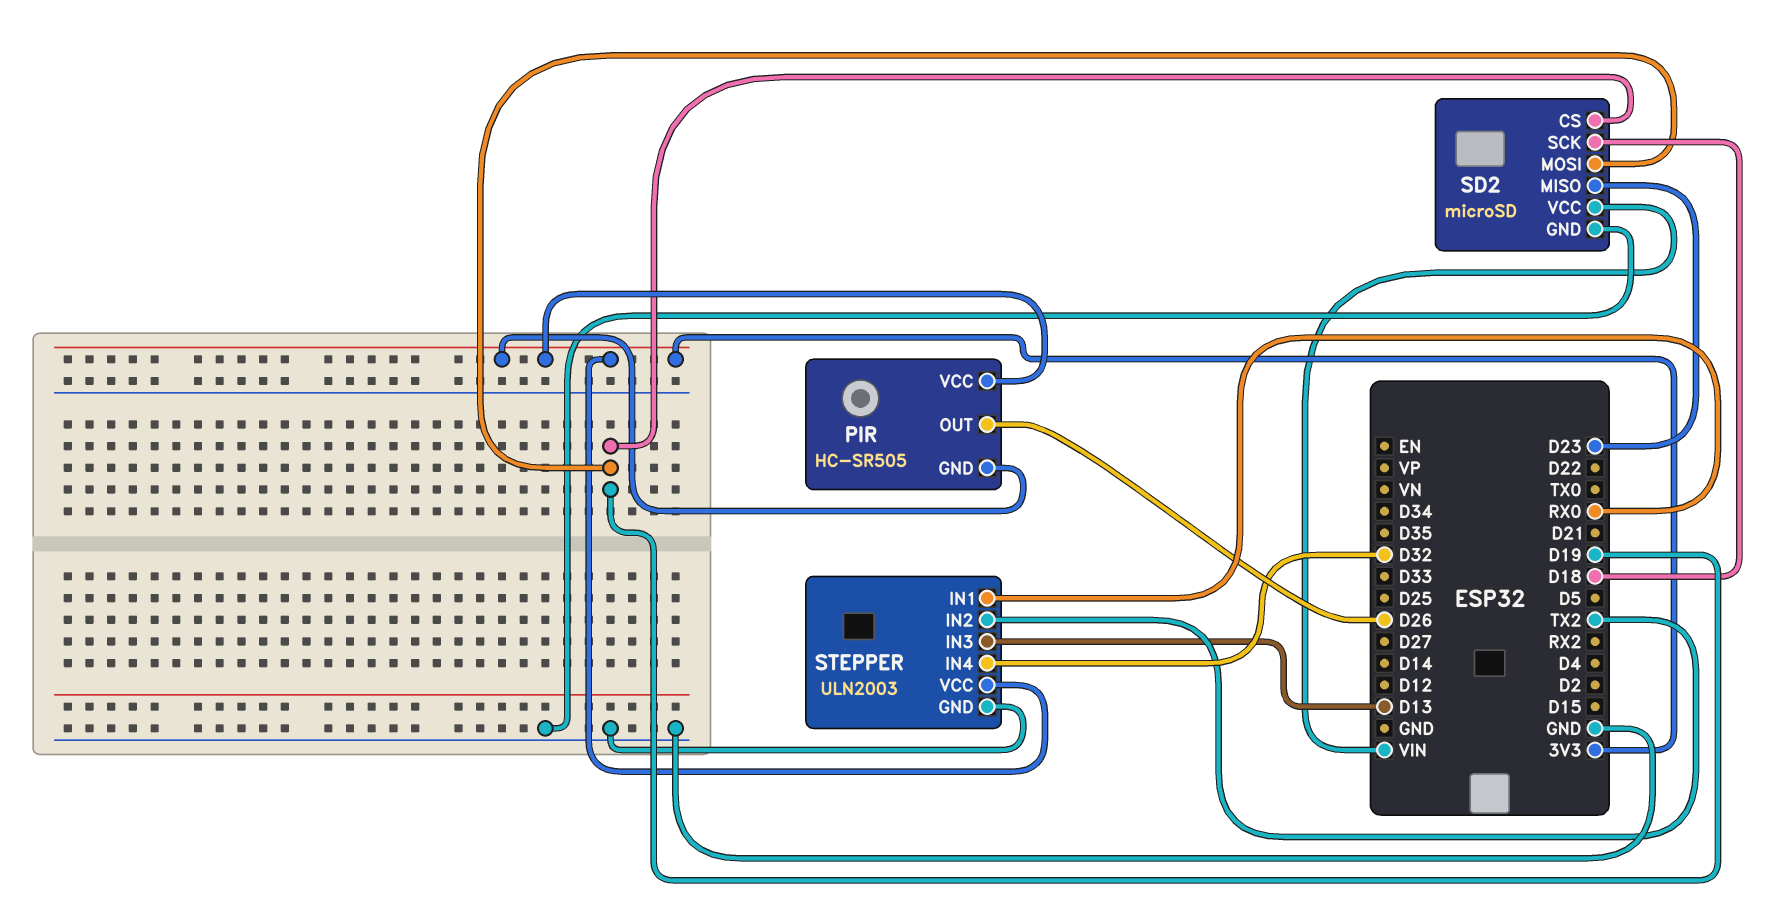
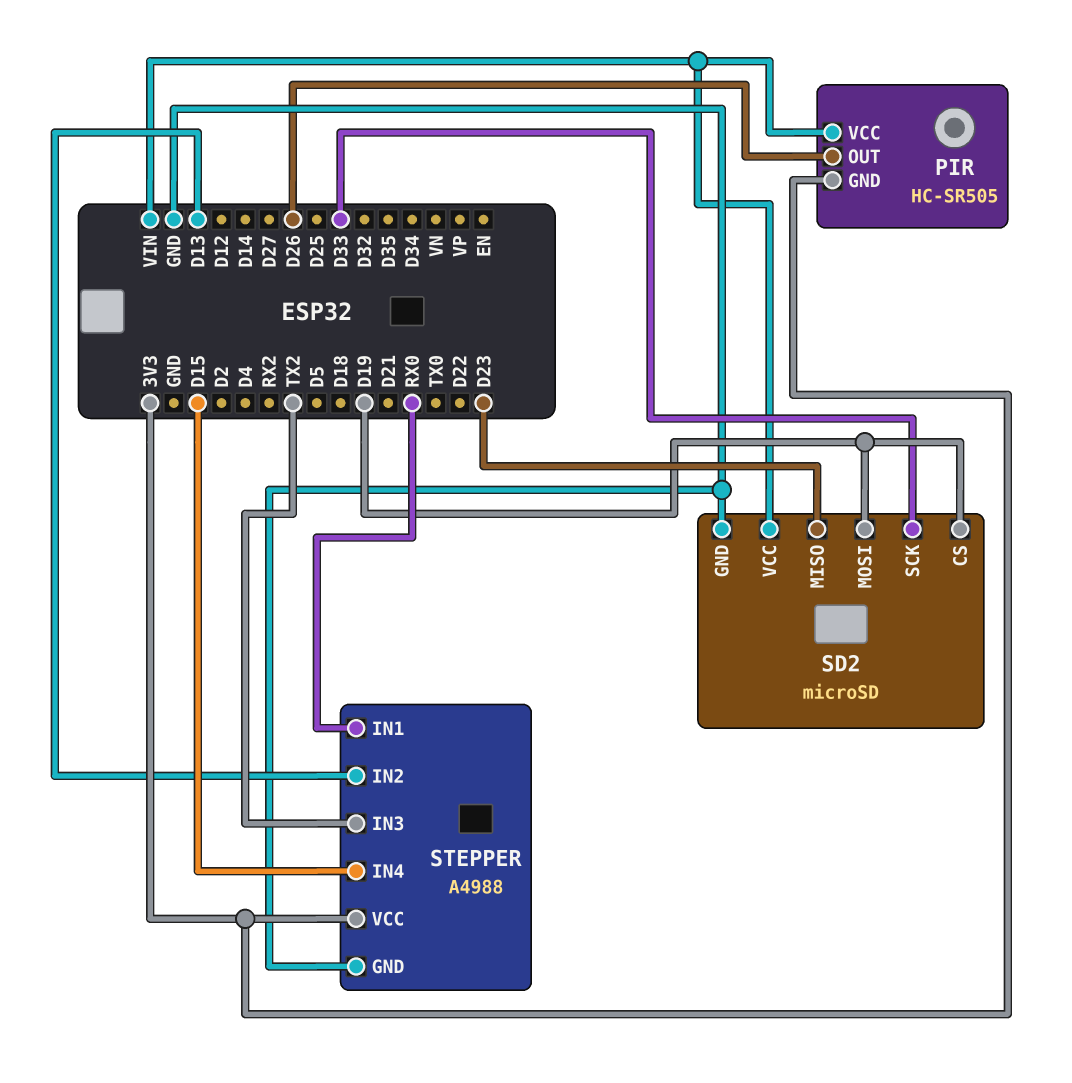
PIR pin VCC: 3V3 -> VIN
SD2 pin SCK: D18 -> D33
STEPPER: ULN2003 -> A4988
STEPPER pin IN2: TX2 -> D13
STEPPER pin IN3: D13 -> TX2
STEPPER pin IN4: D32 -> D15

